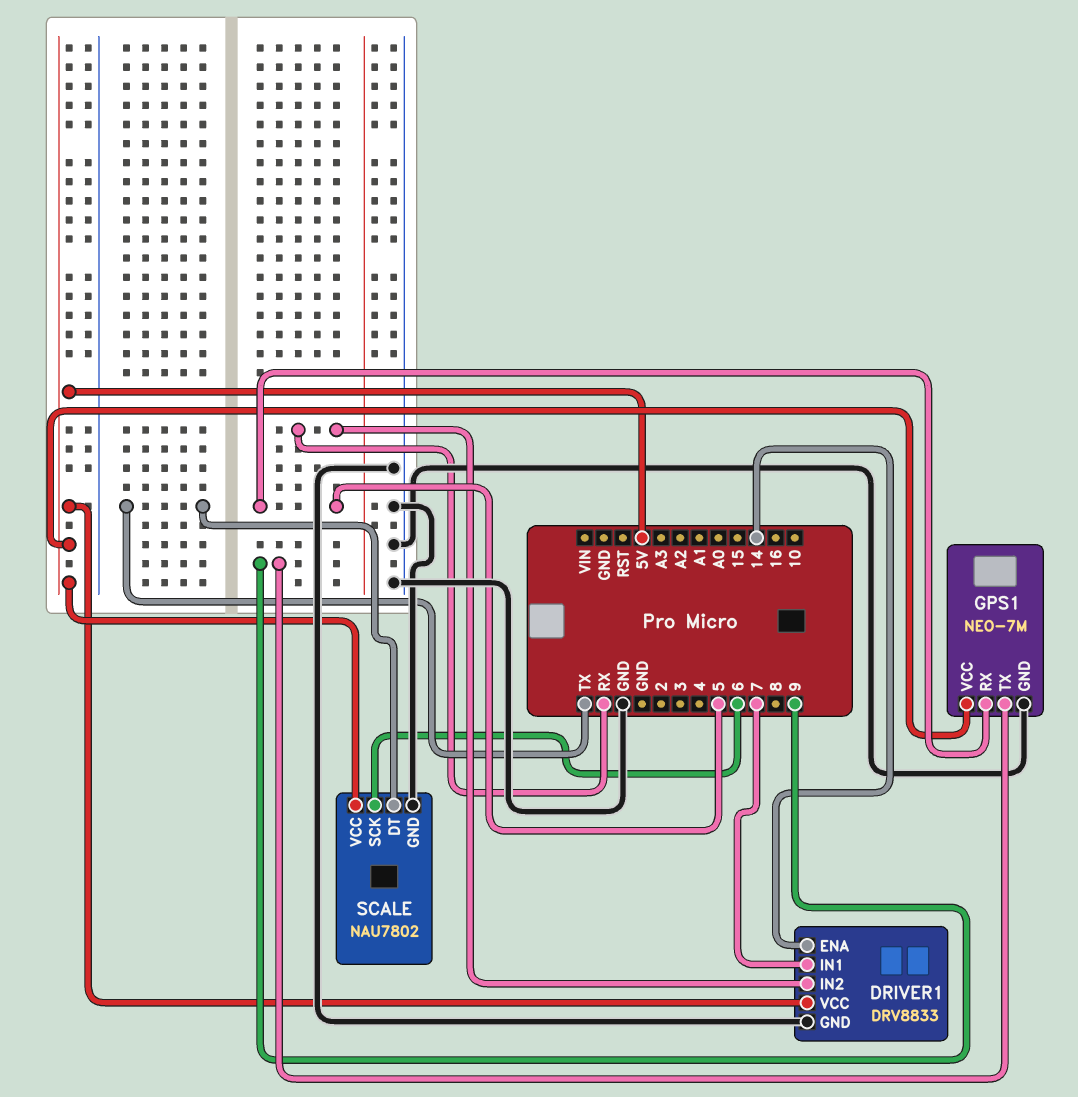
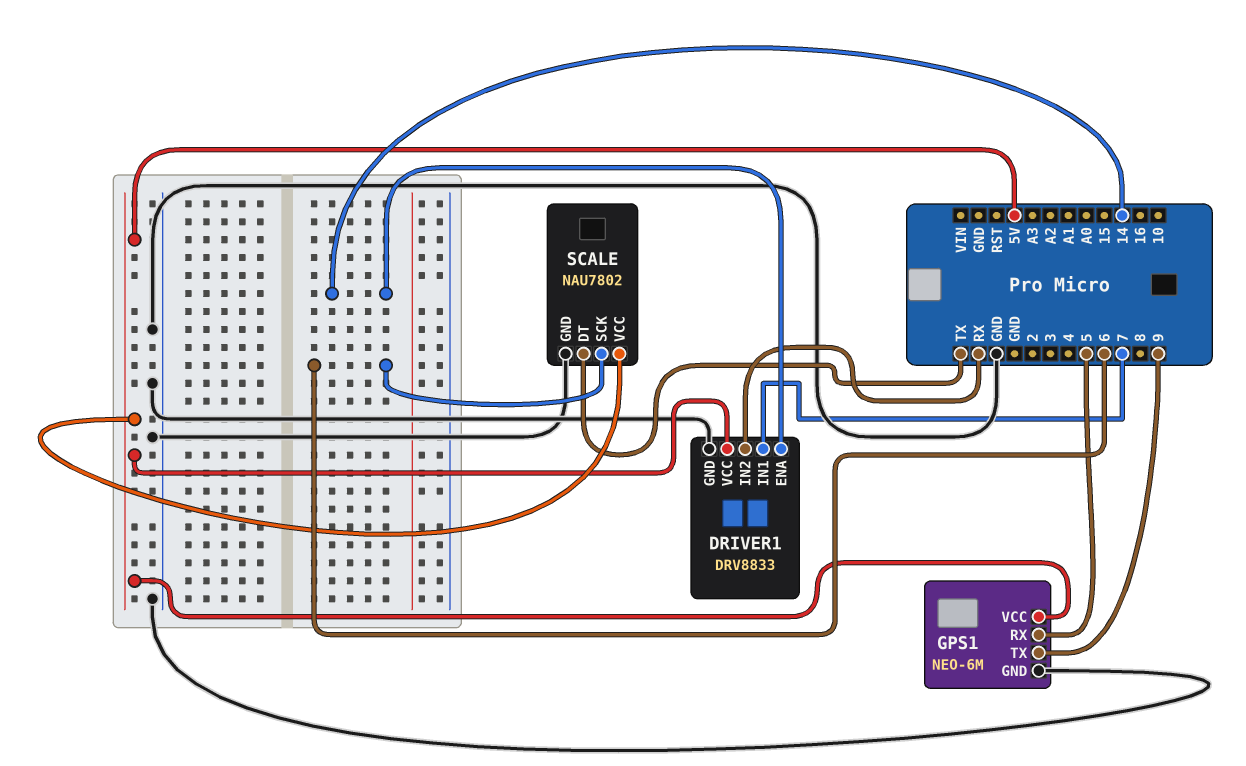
GPS1: NEO-7M -> NEO-6M

